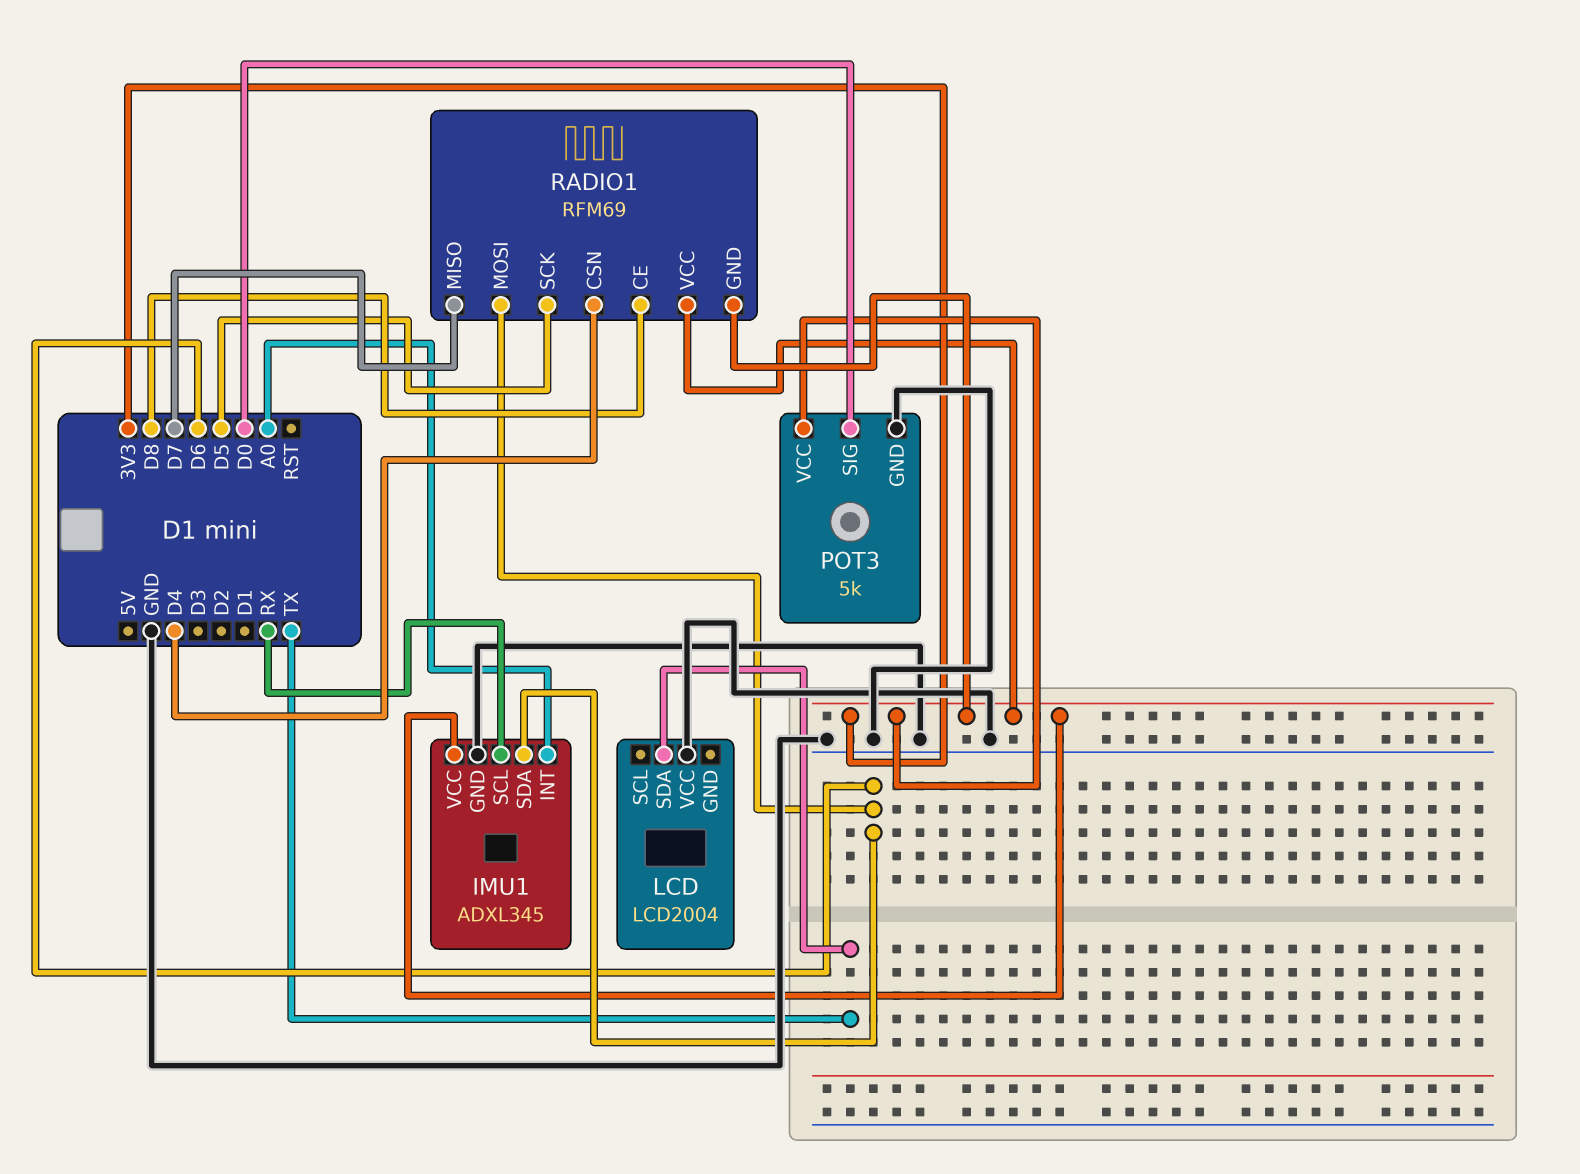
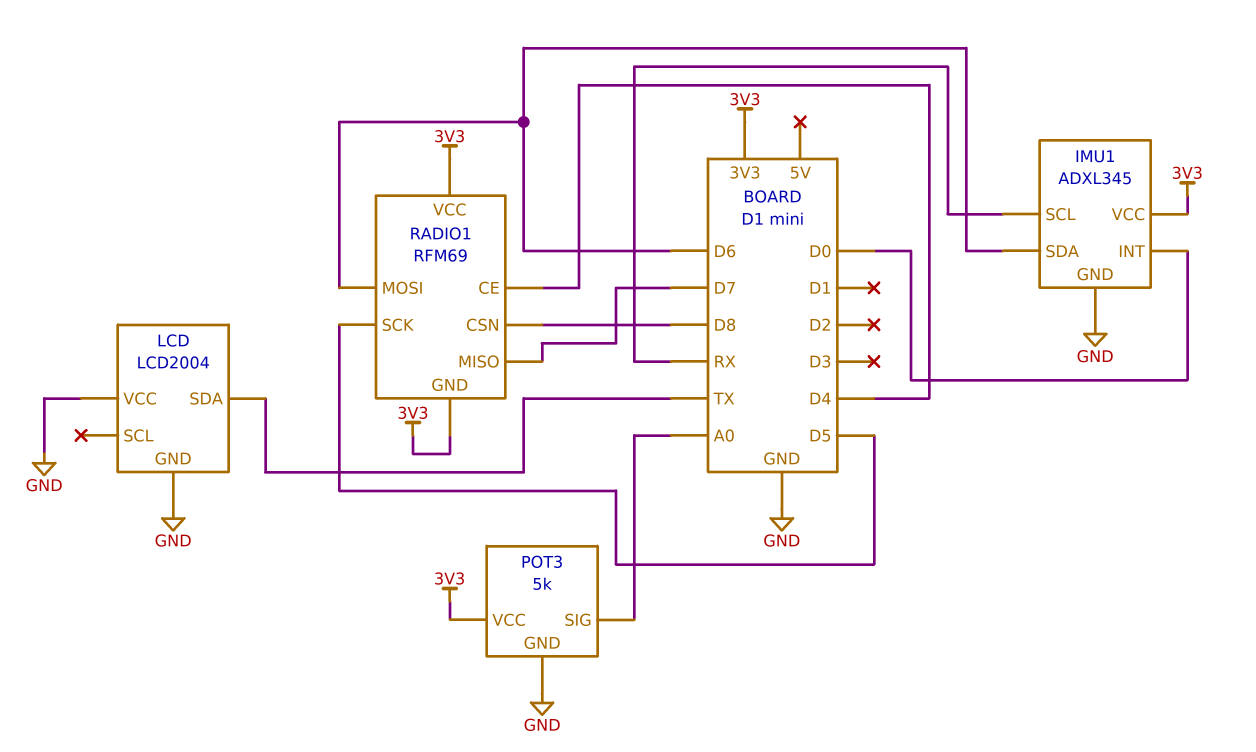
IMU1 pin INT: A0 -> D0
LCD pin GND: none -> GND
POT3 pin SIG: D0 -> A0
RADIO1 pin CE: D8 -> D4
RADIO1 pin CSN: D4 -> D8

